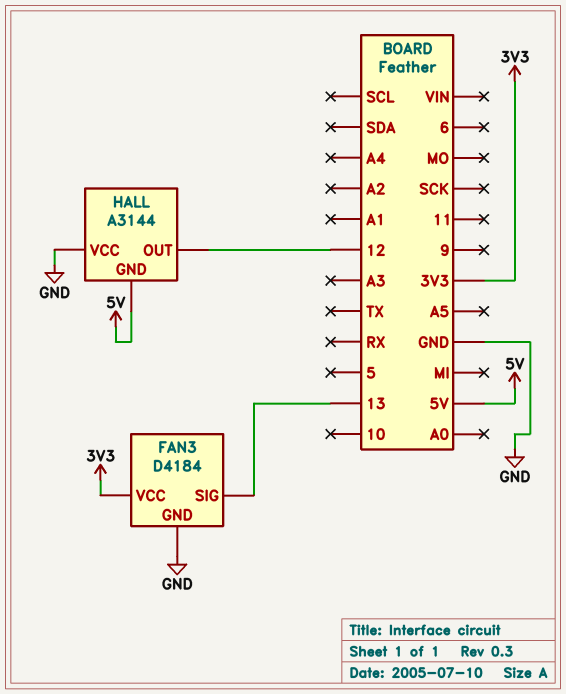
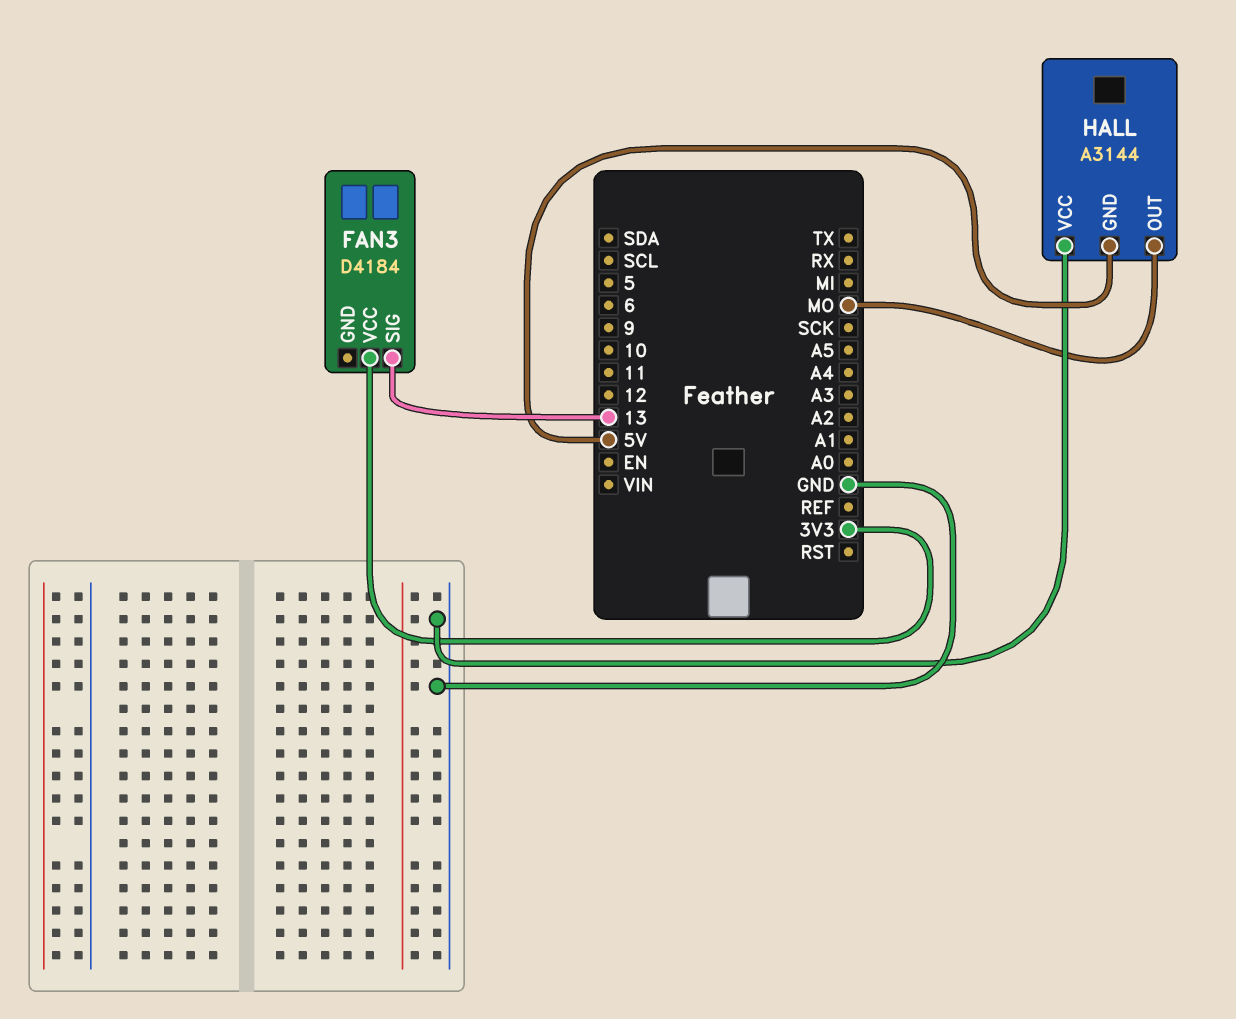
FAN3 pin GND: GND -> none
HALL pin OUT: 12 -> MO

